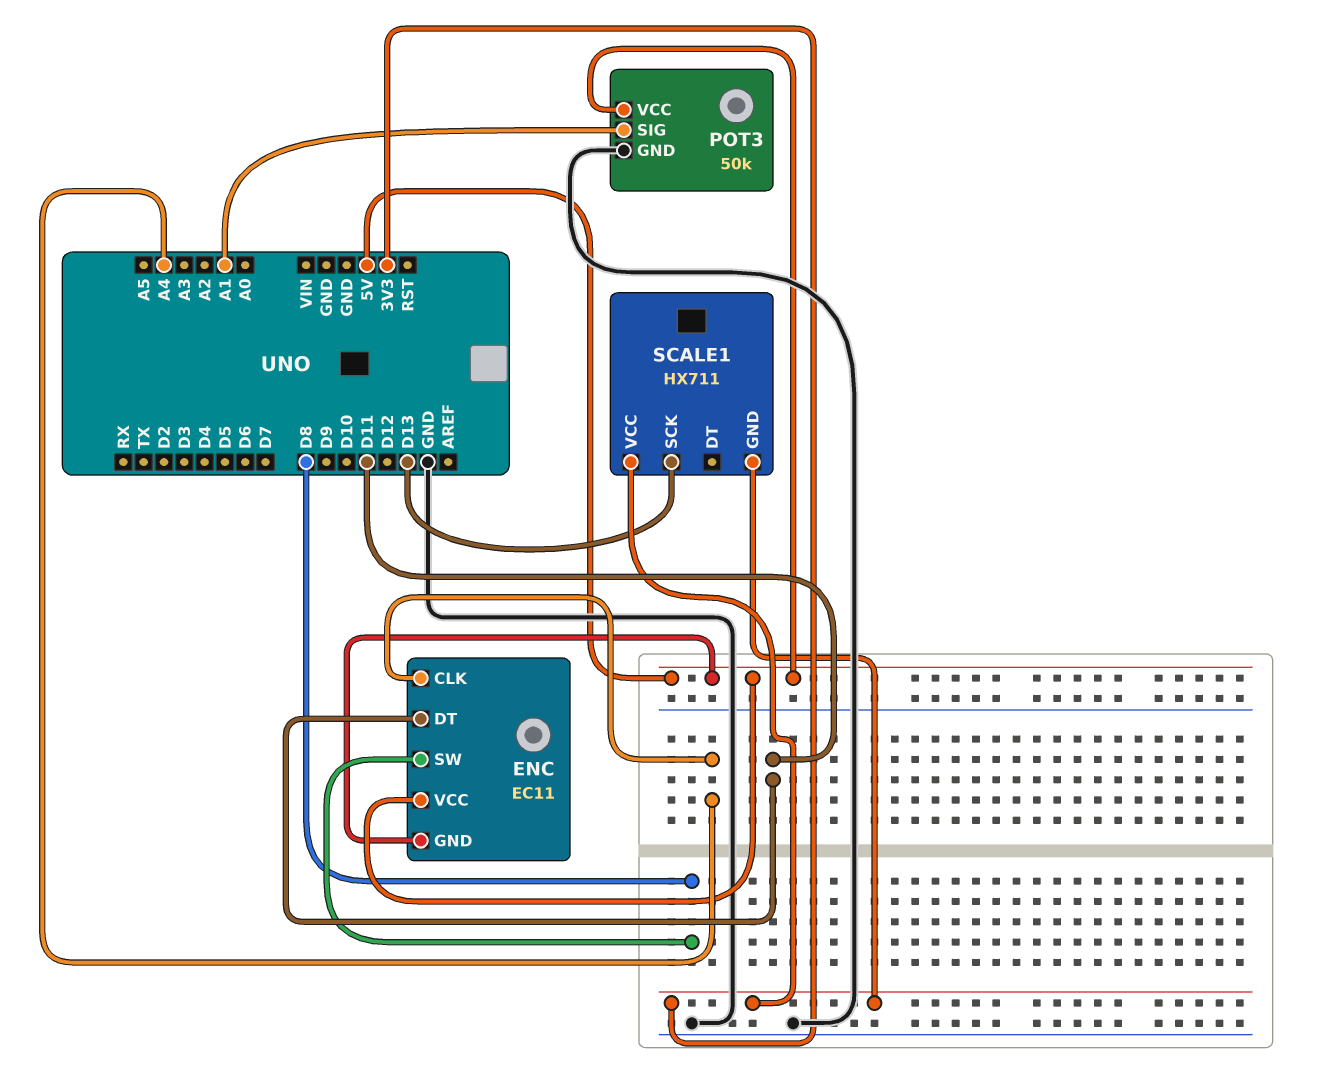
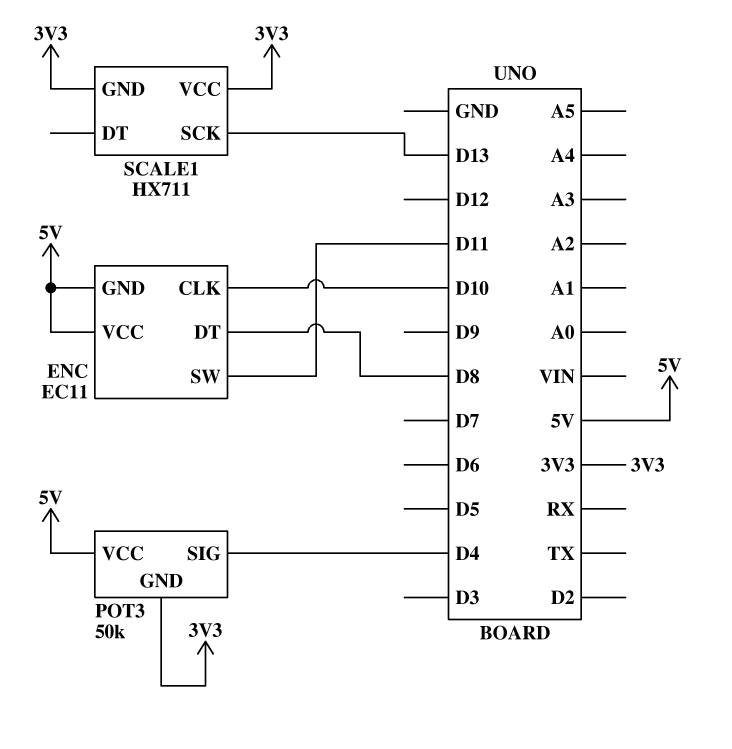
ENC pin CLK: A4 -> D10
ENC pin DT: D11 -> D8
ENC pin SW: D8 -> D11
POT3 pin GND: GND -> 3V3
POT3 pin SIG: A1 -> D4

